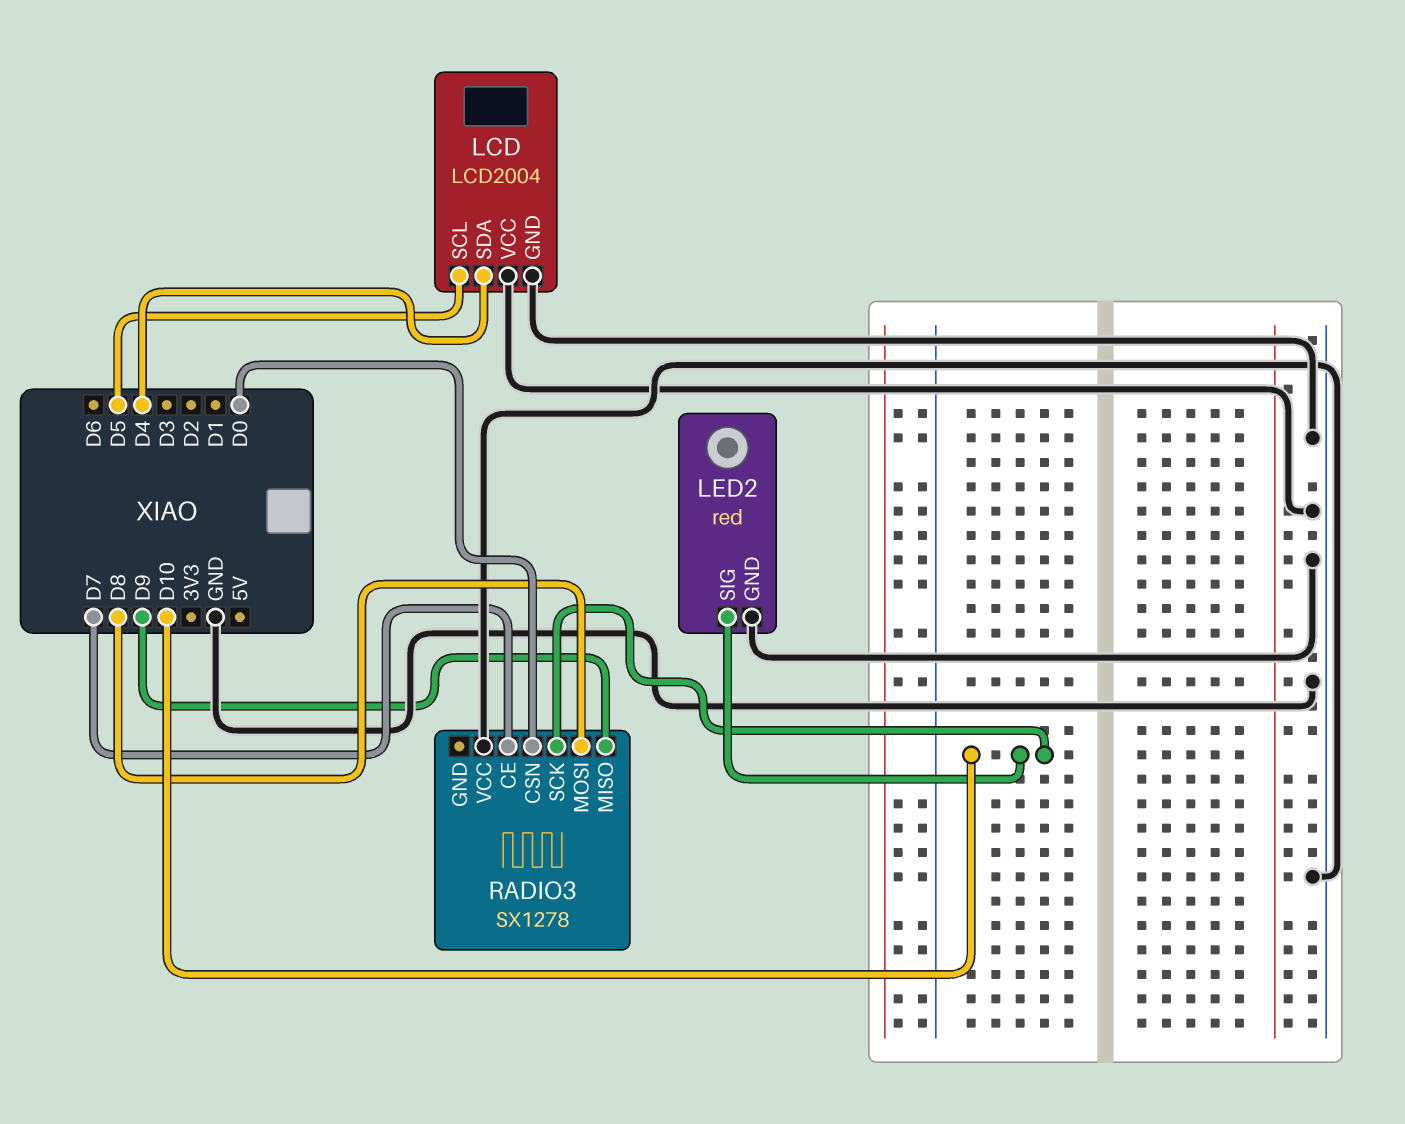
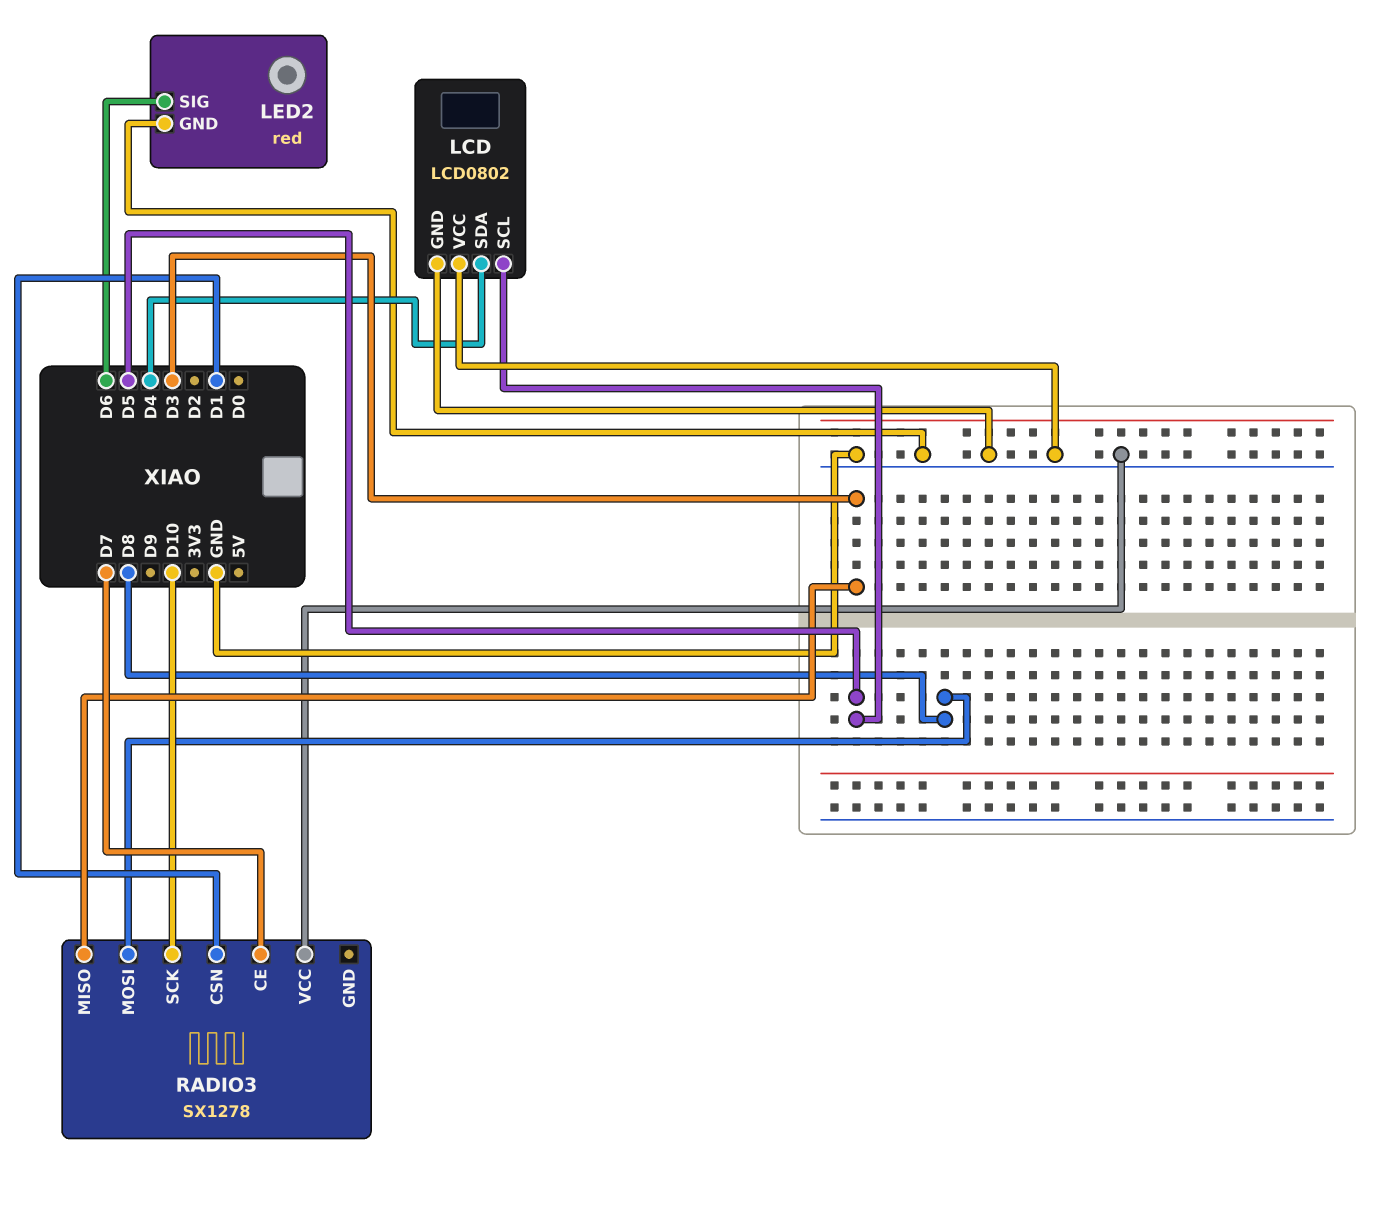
LCD: LCD2004 -> LCD0802
LED2 pin SIG: D10 -> D6
RADIO3 pin CSN: D0 -> D1
RADIO3 pin MISO: D9 -> D3

